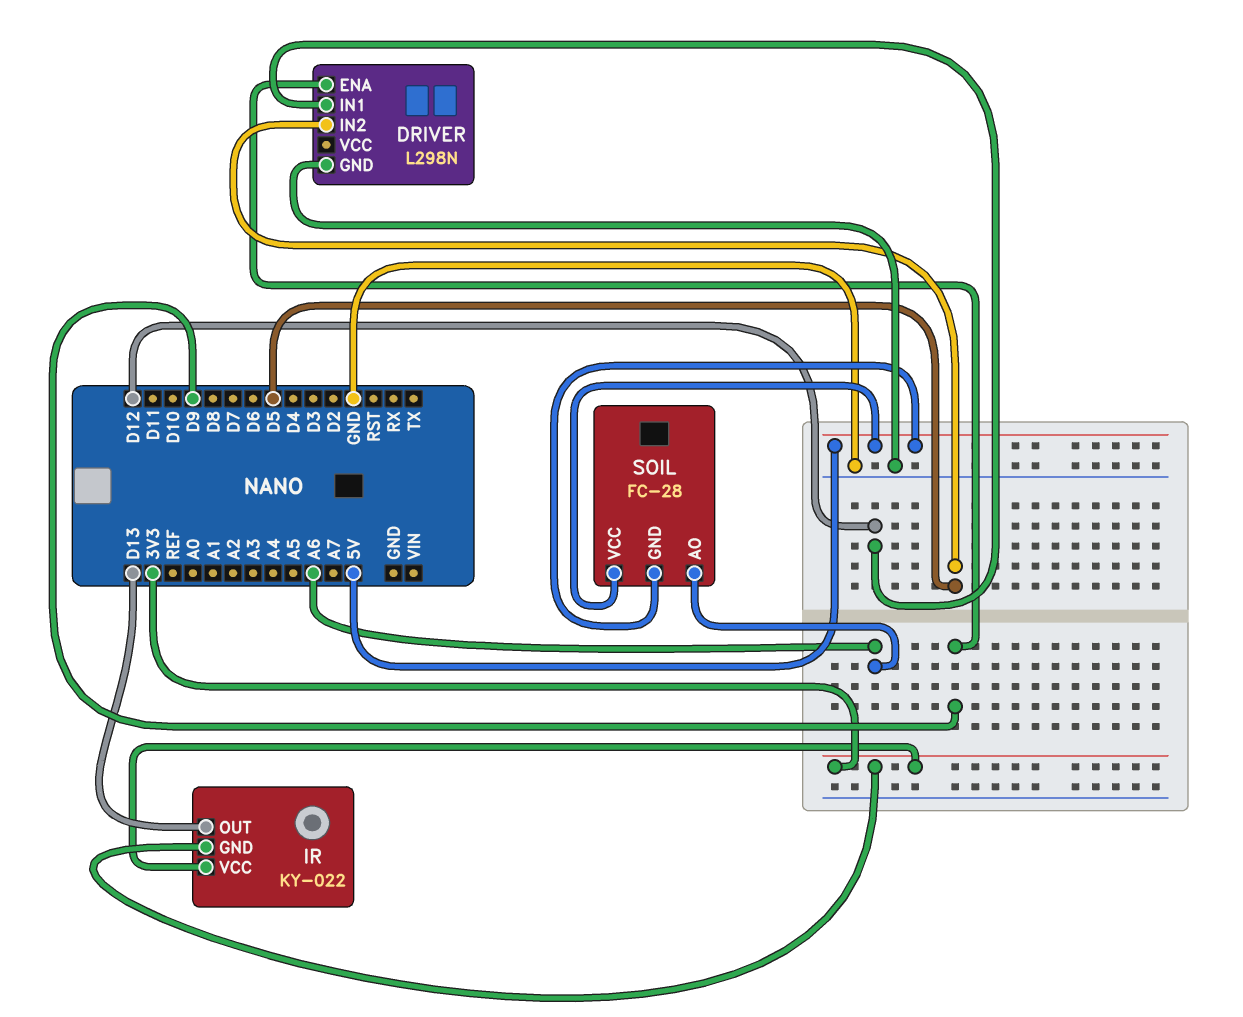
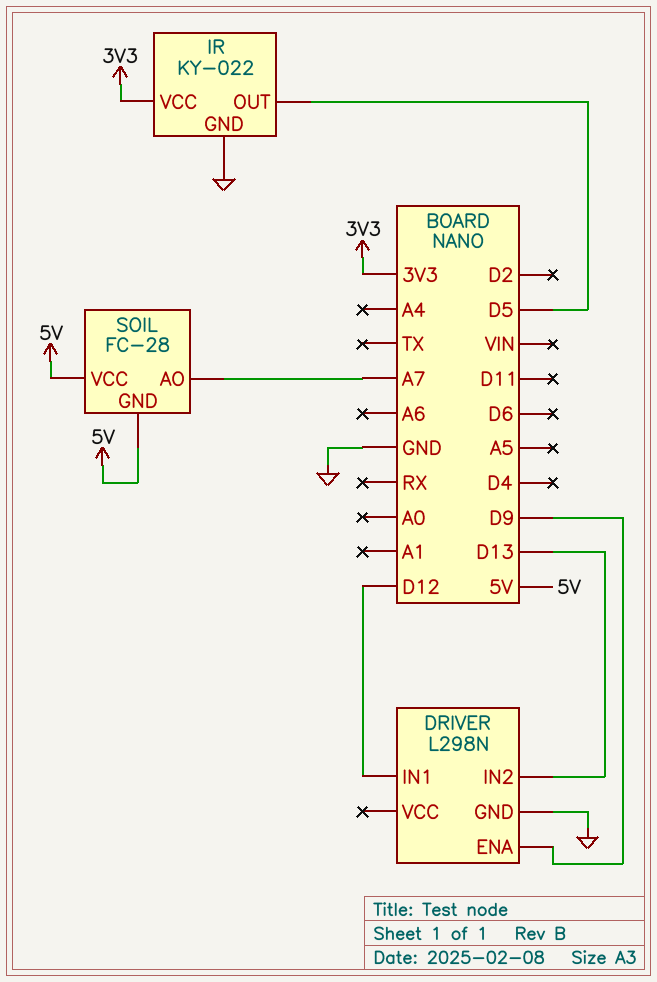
DRIVER pin IN2: D5 -> D13
IR pin GND: 3V3 -> GND
IR pin OUT: D13 -> D5
SOIL pin AO: A6 -> A7

